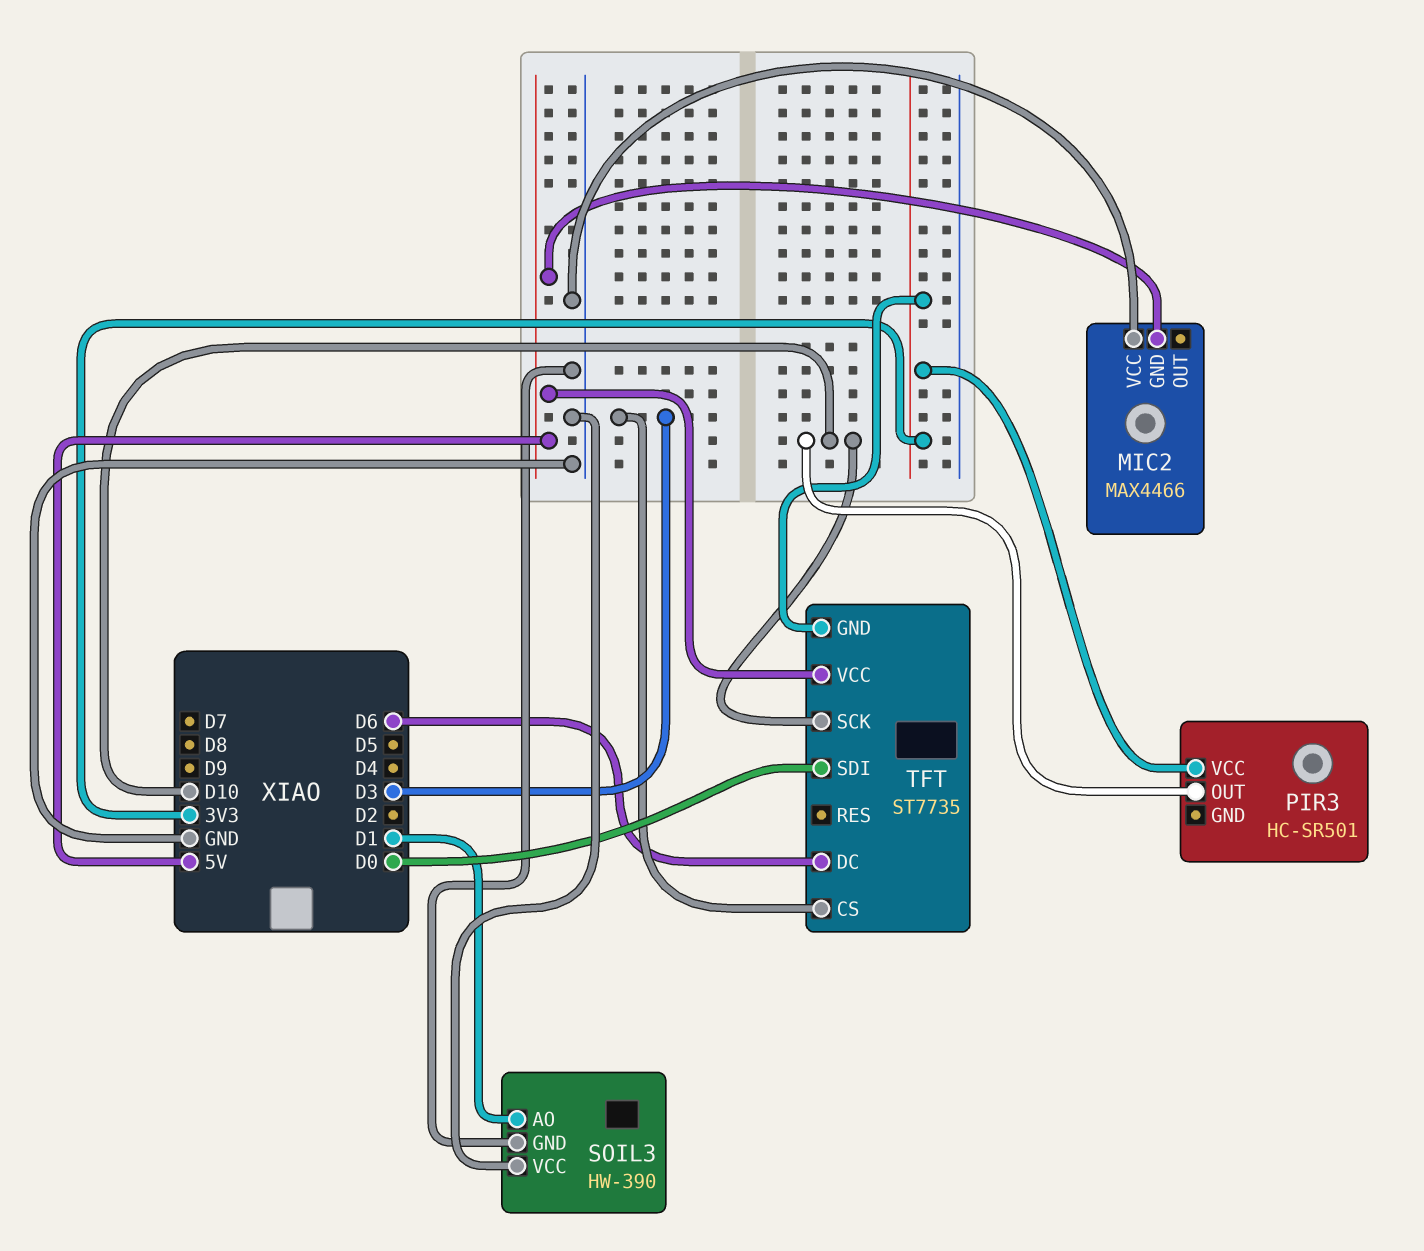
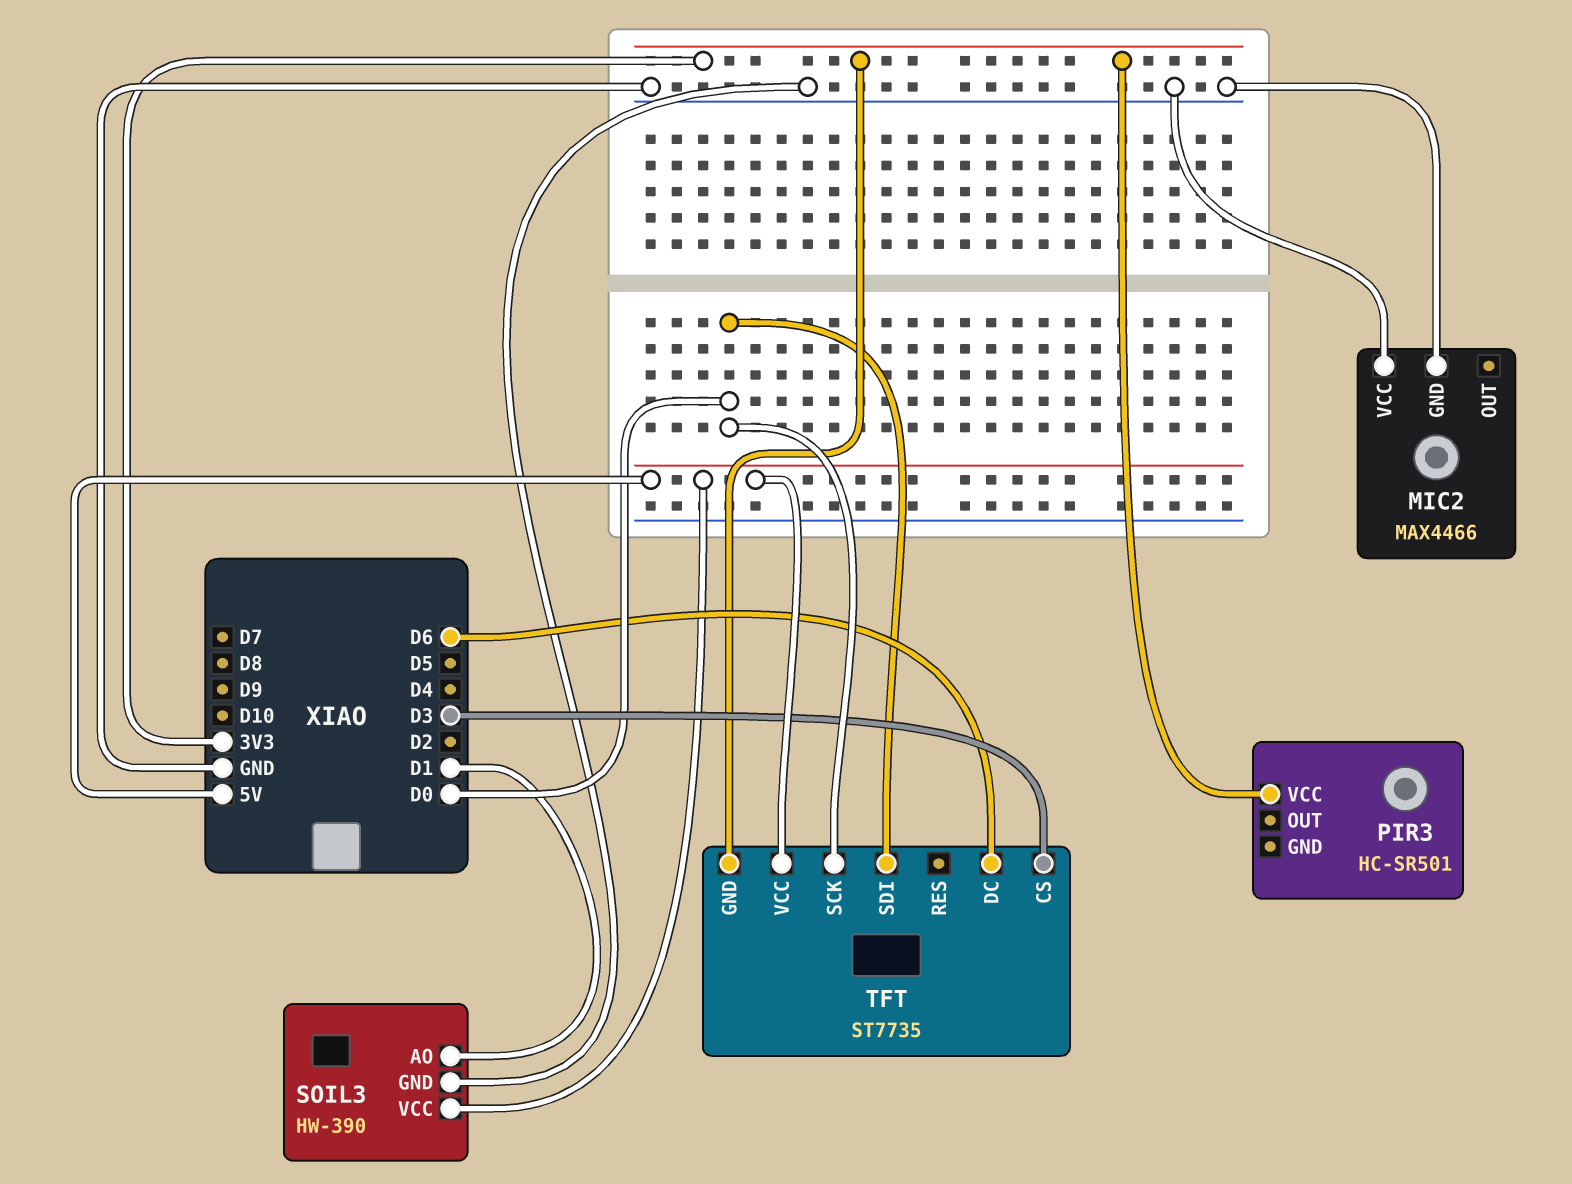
MIC2 pin GND: 5V -> GND
PIR3 pin OUT: D10 -> none
SOIL3 pin VCC: GND -> 5V
TFT pin SCK: D10 -> D0

